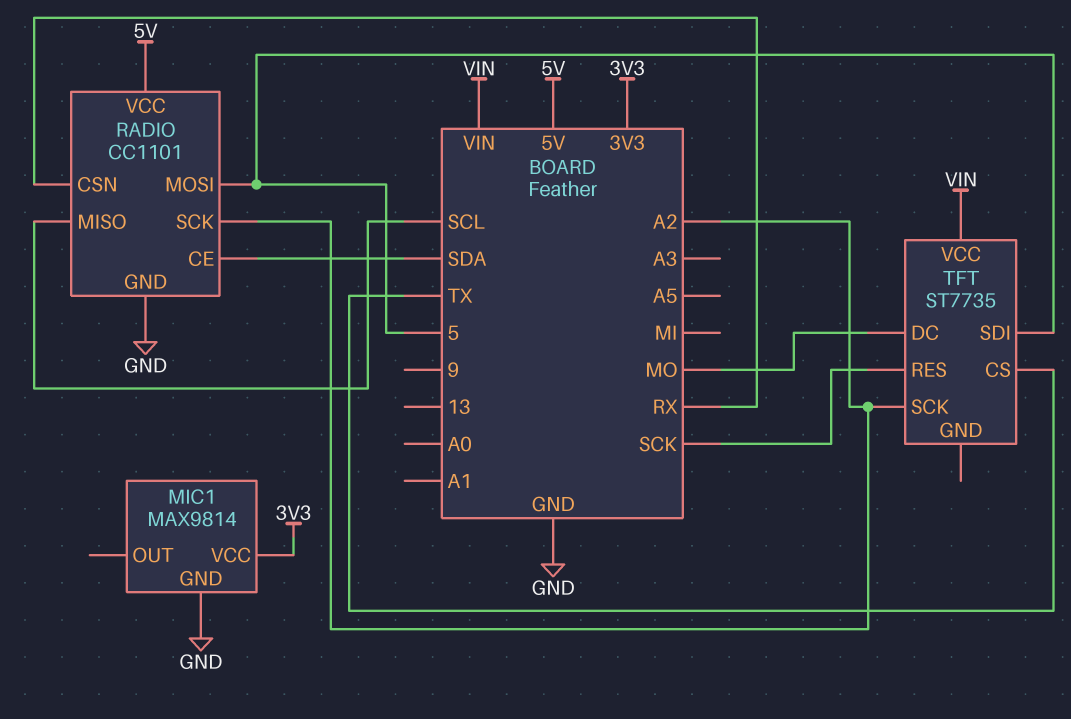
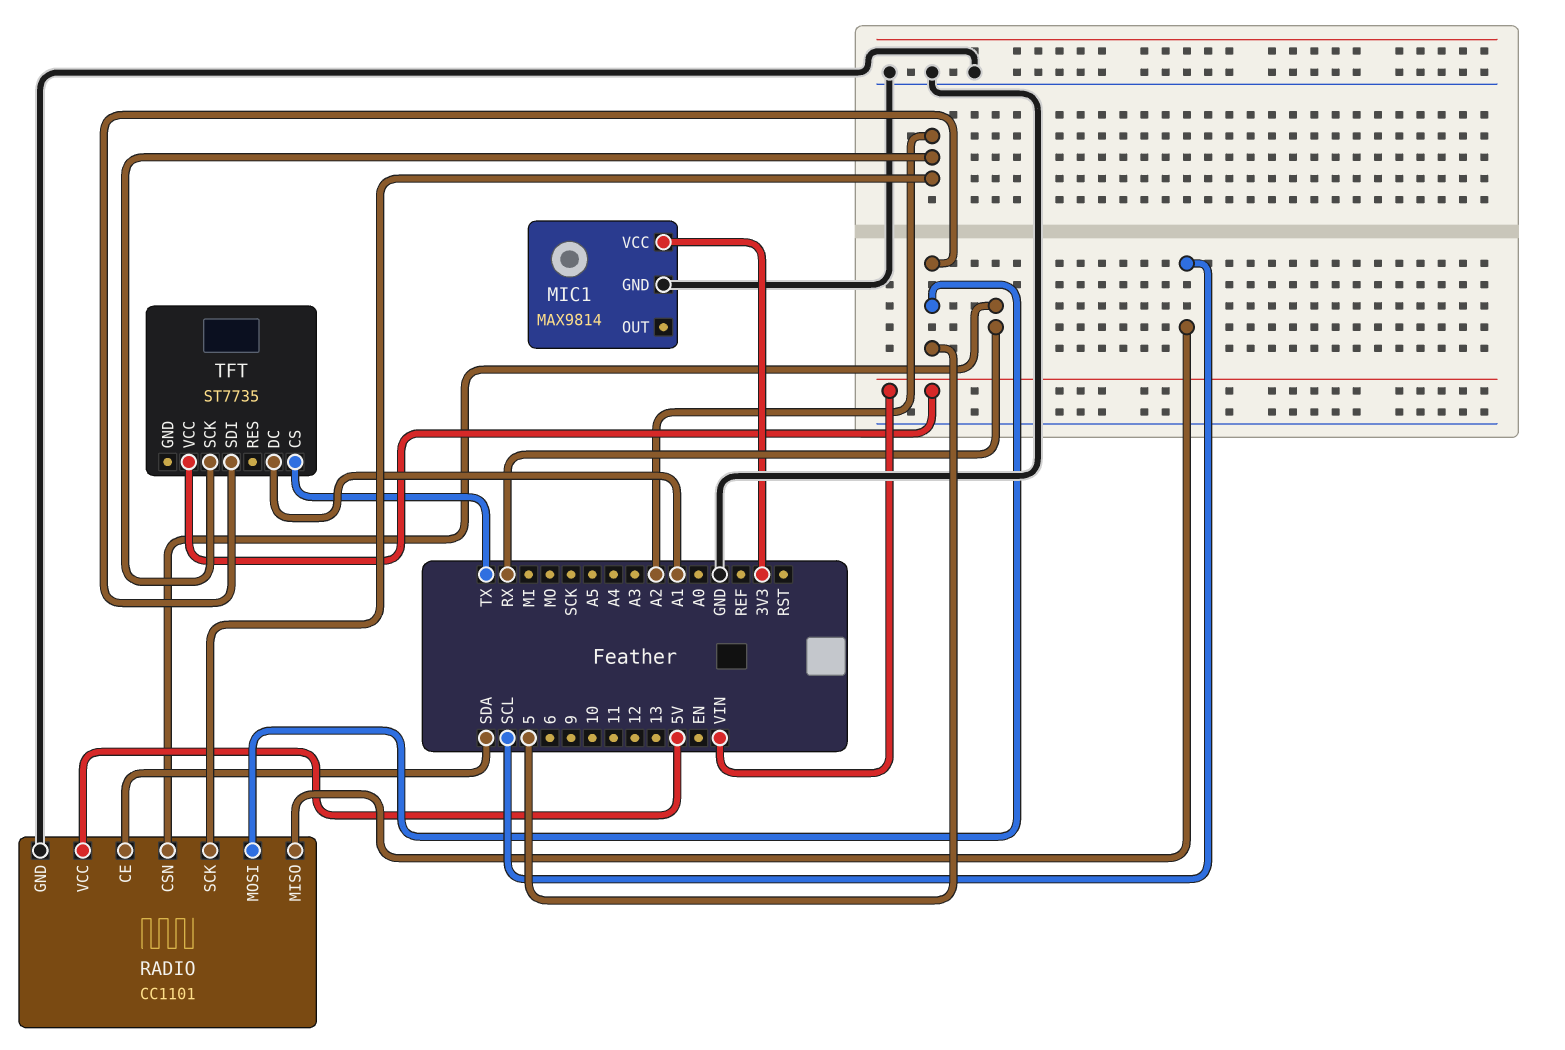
TFT pin DC: MO -> A1
TFT pin RES: SCK -> none

